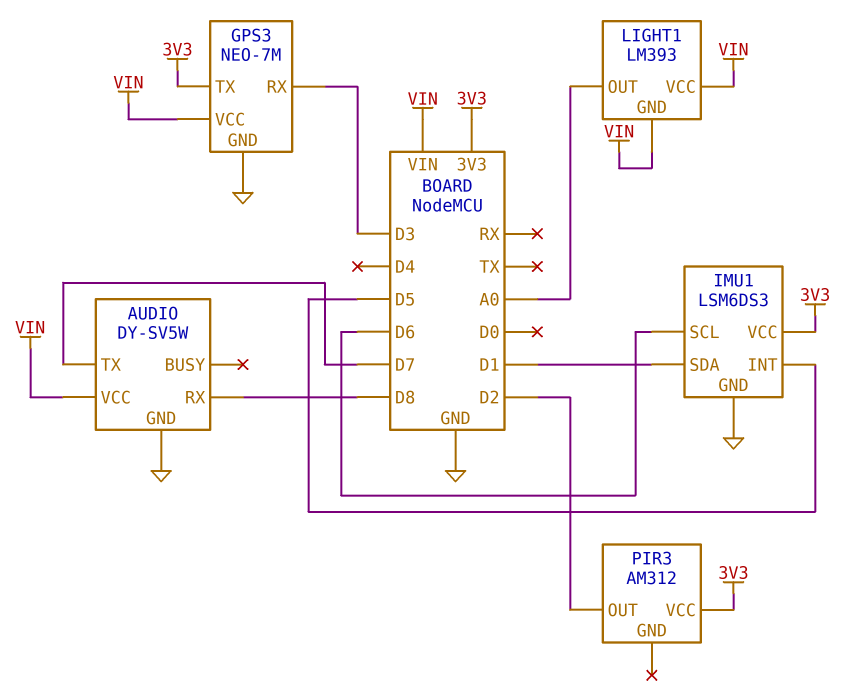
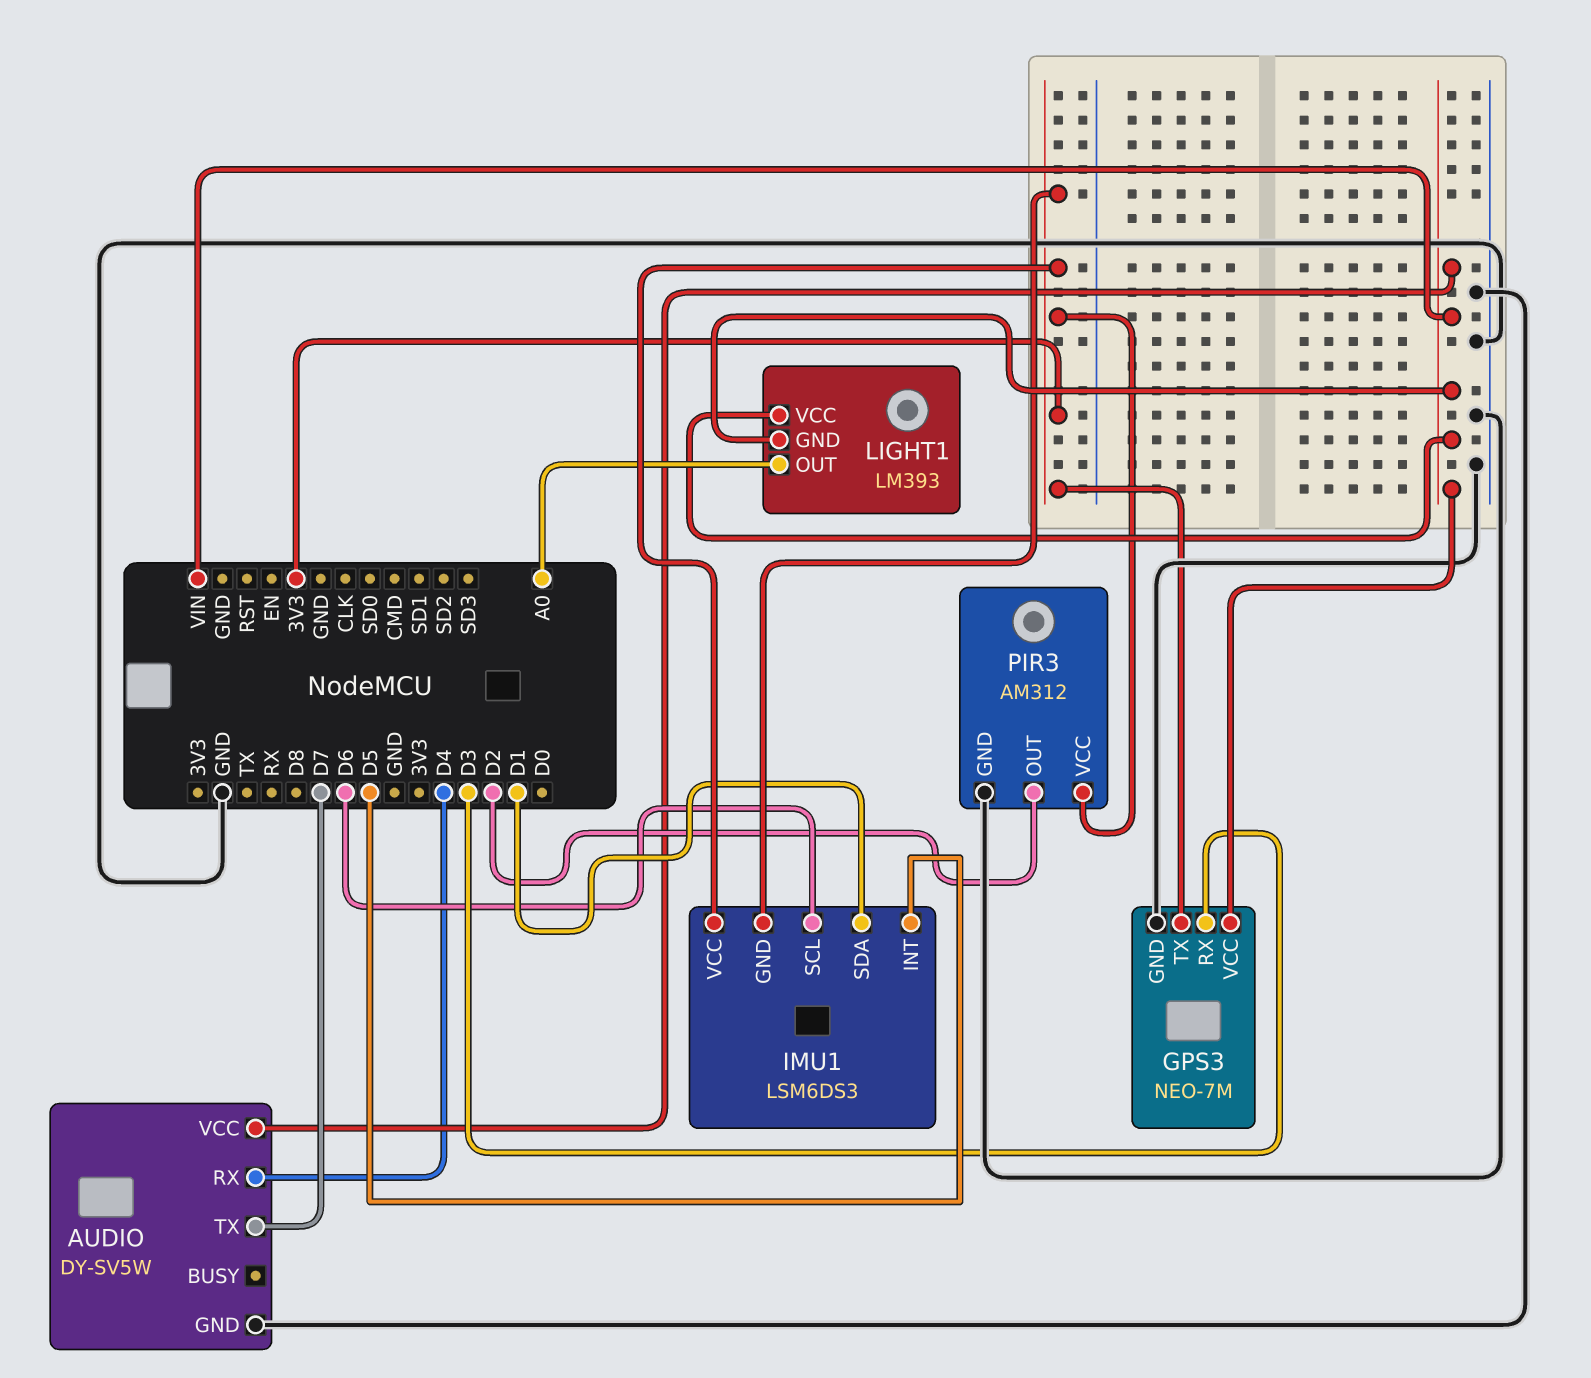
AUDIO pin RX: D8 -> D4
IMU1 pin GND: GND -> 3V3
PIR3 pin GND: none -> GND

